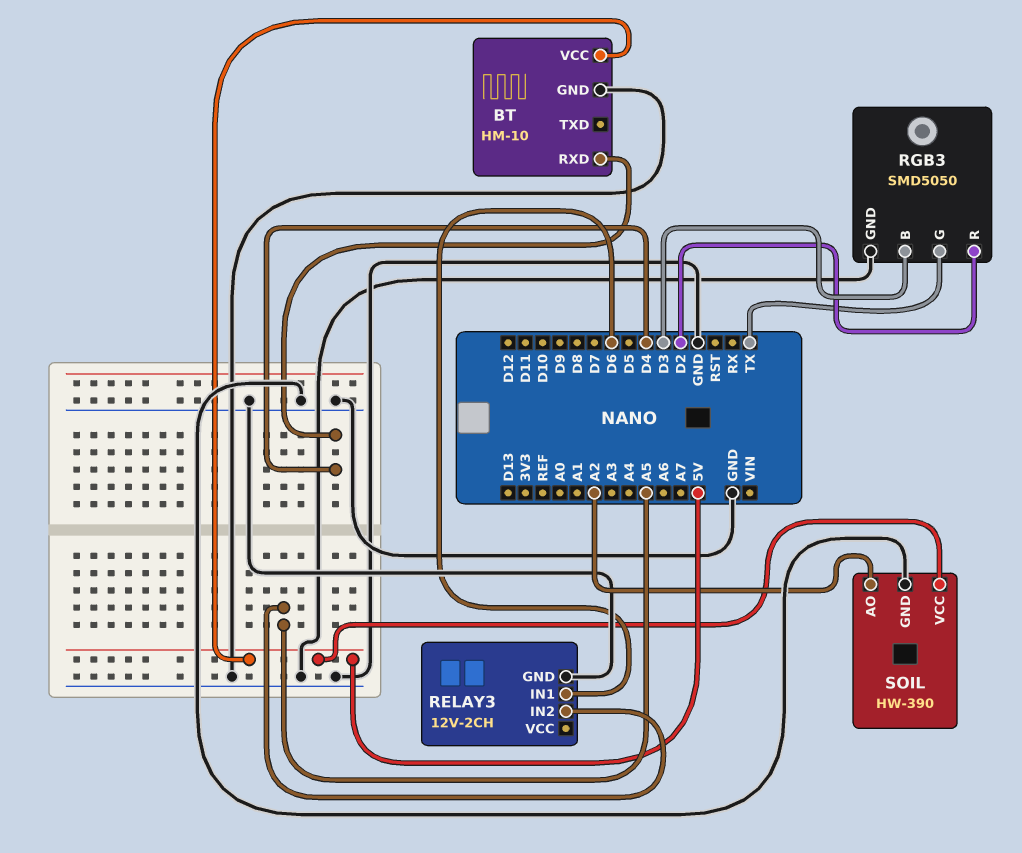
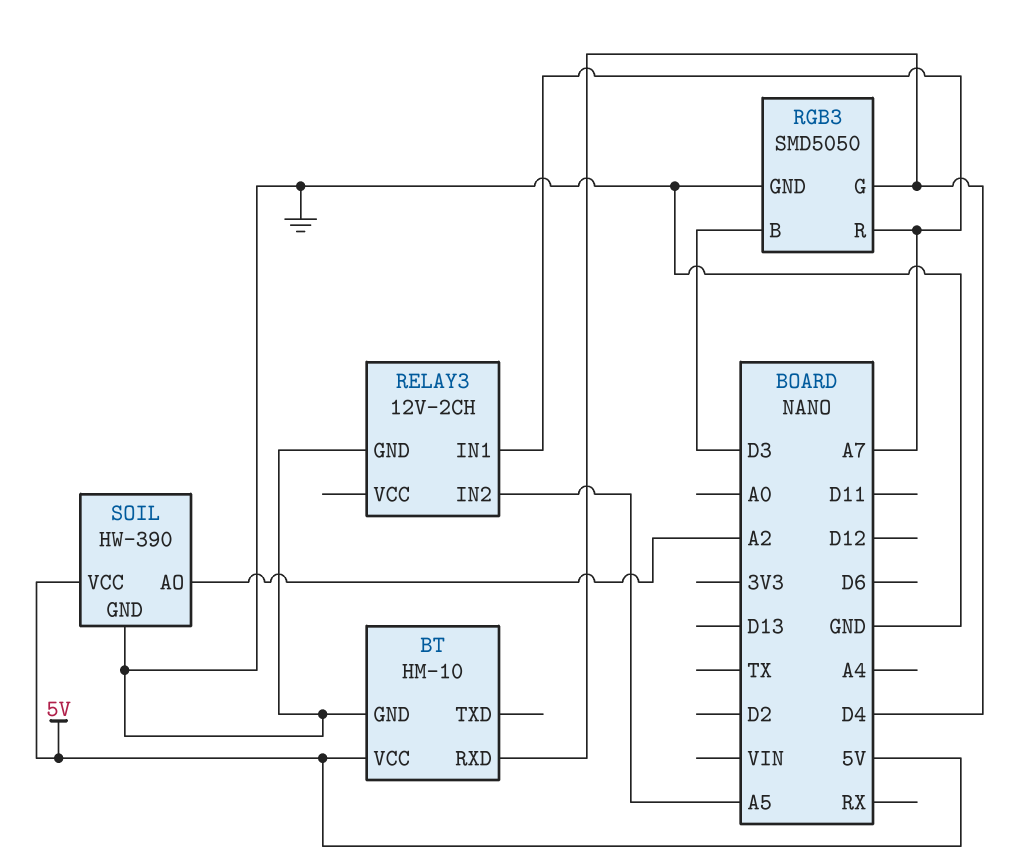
RELAY3 pin IN1: D6 -> A7
RGB3 pin G: TX -> D4
RGB3 pin R: D2 -> A7

